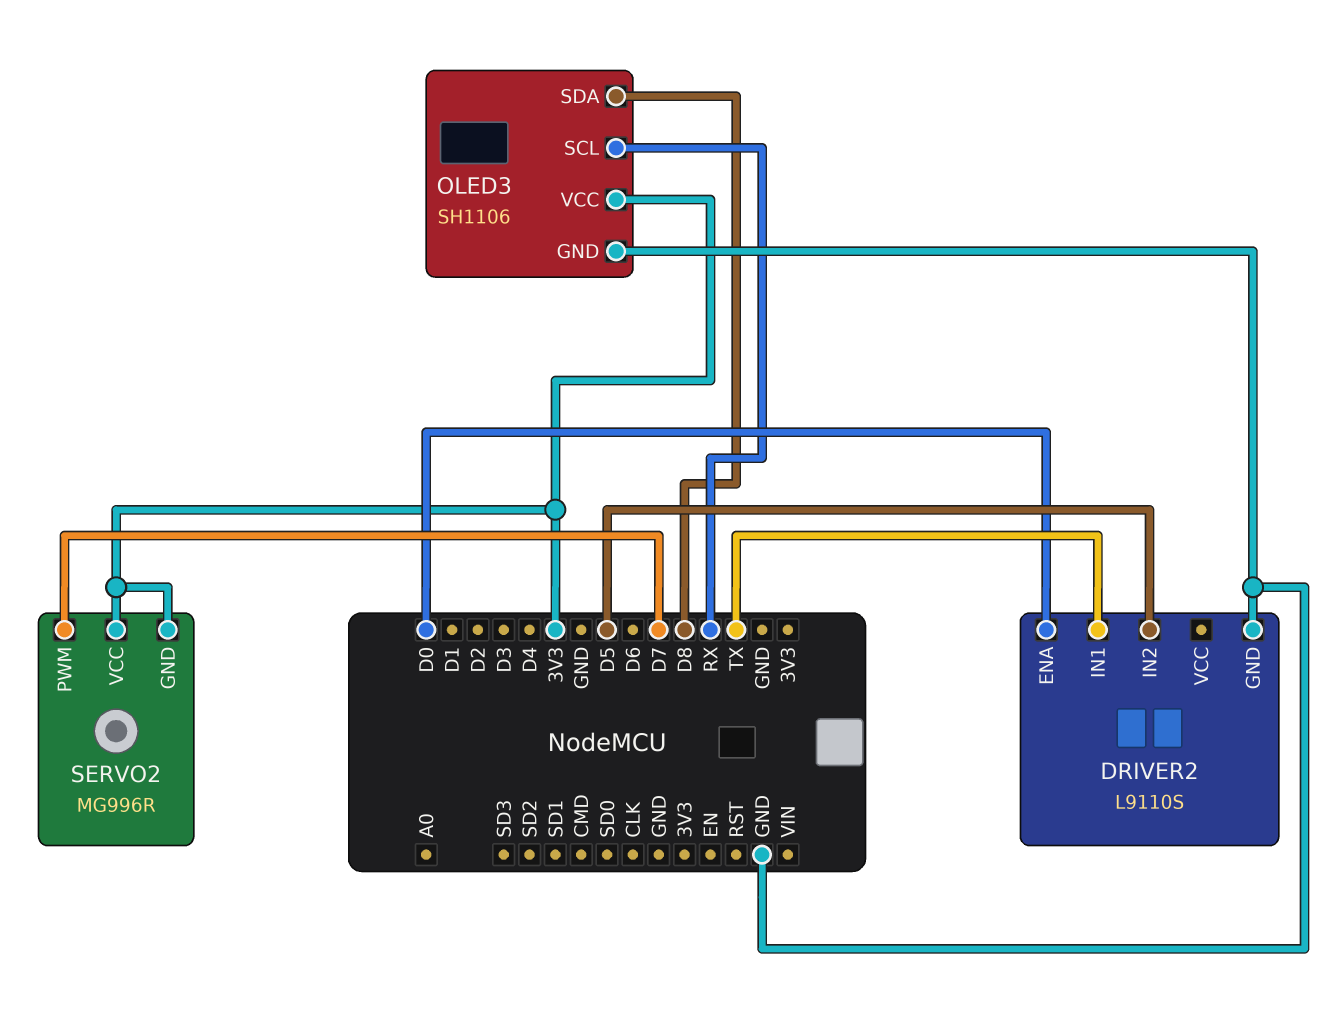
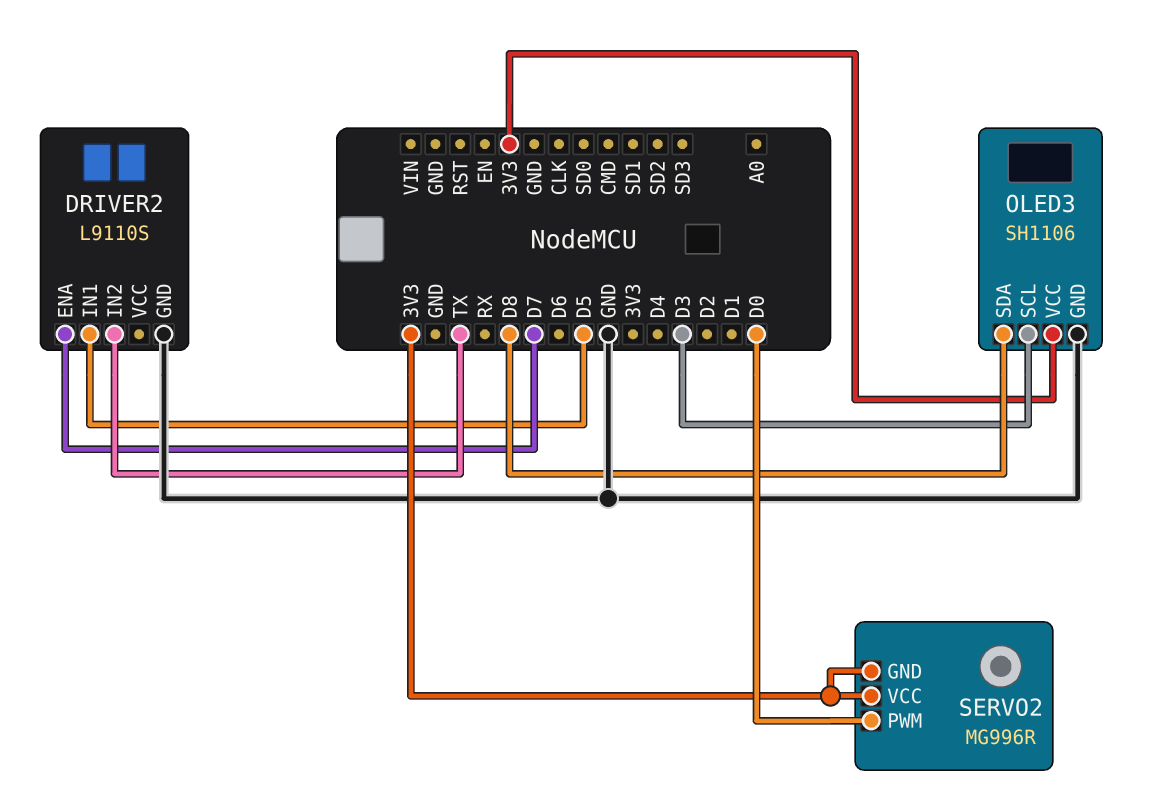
DRIVER2 pin ENA: D0 -> D7
DRIVER2 pin IN1: TX -> D5
DRIVER2 pin IN2: D5 -> TX
OLED3 pin SCL: RX -> D3
SERVO2 pin PWM: D7 -> D0

